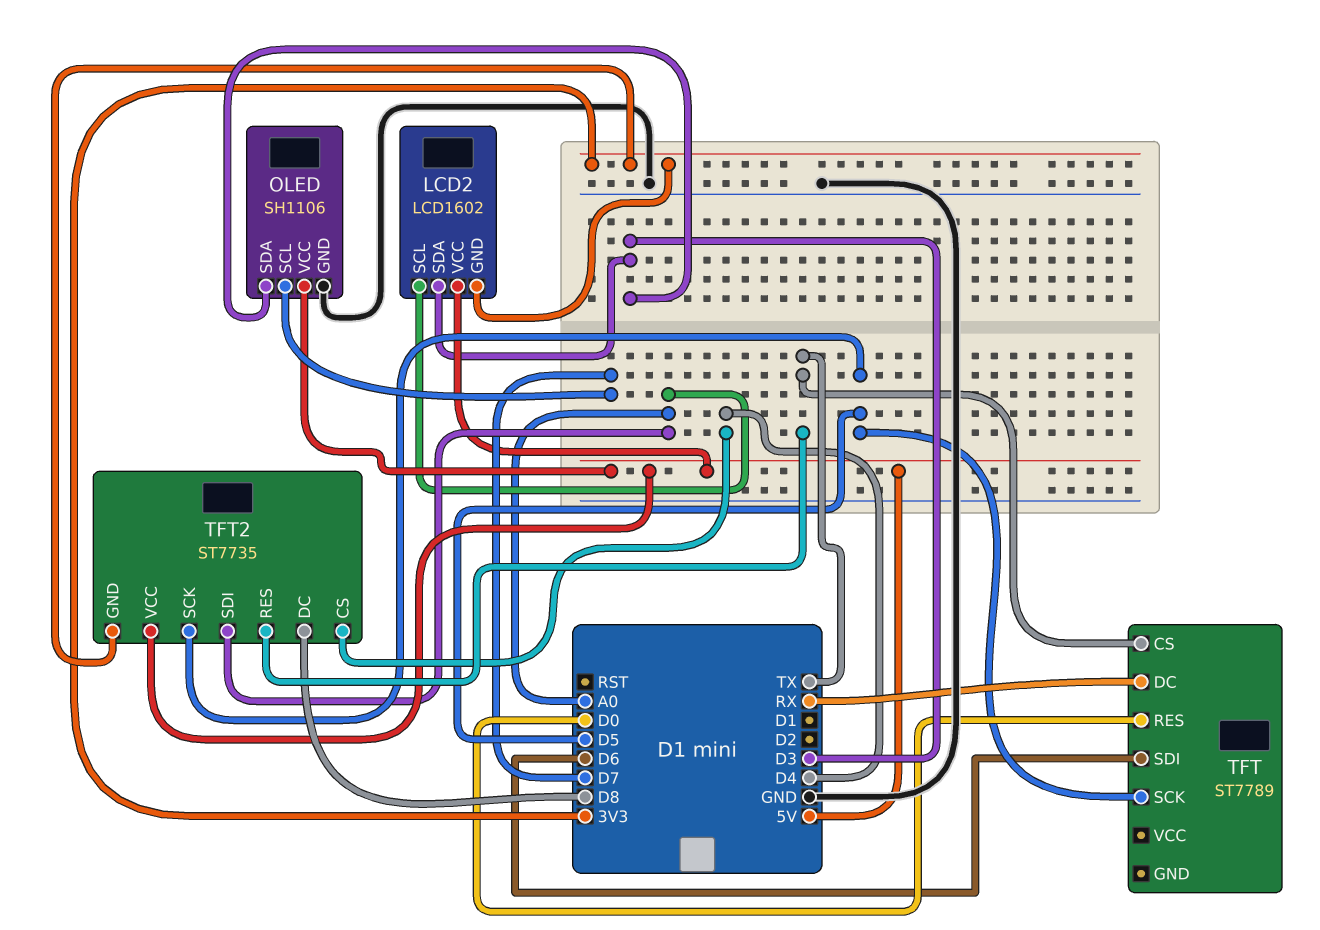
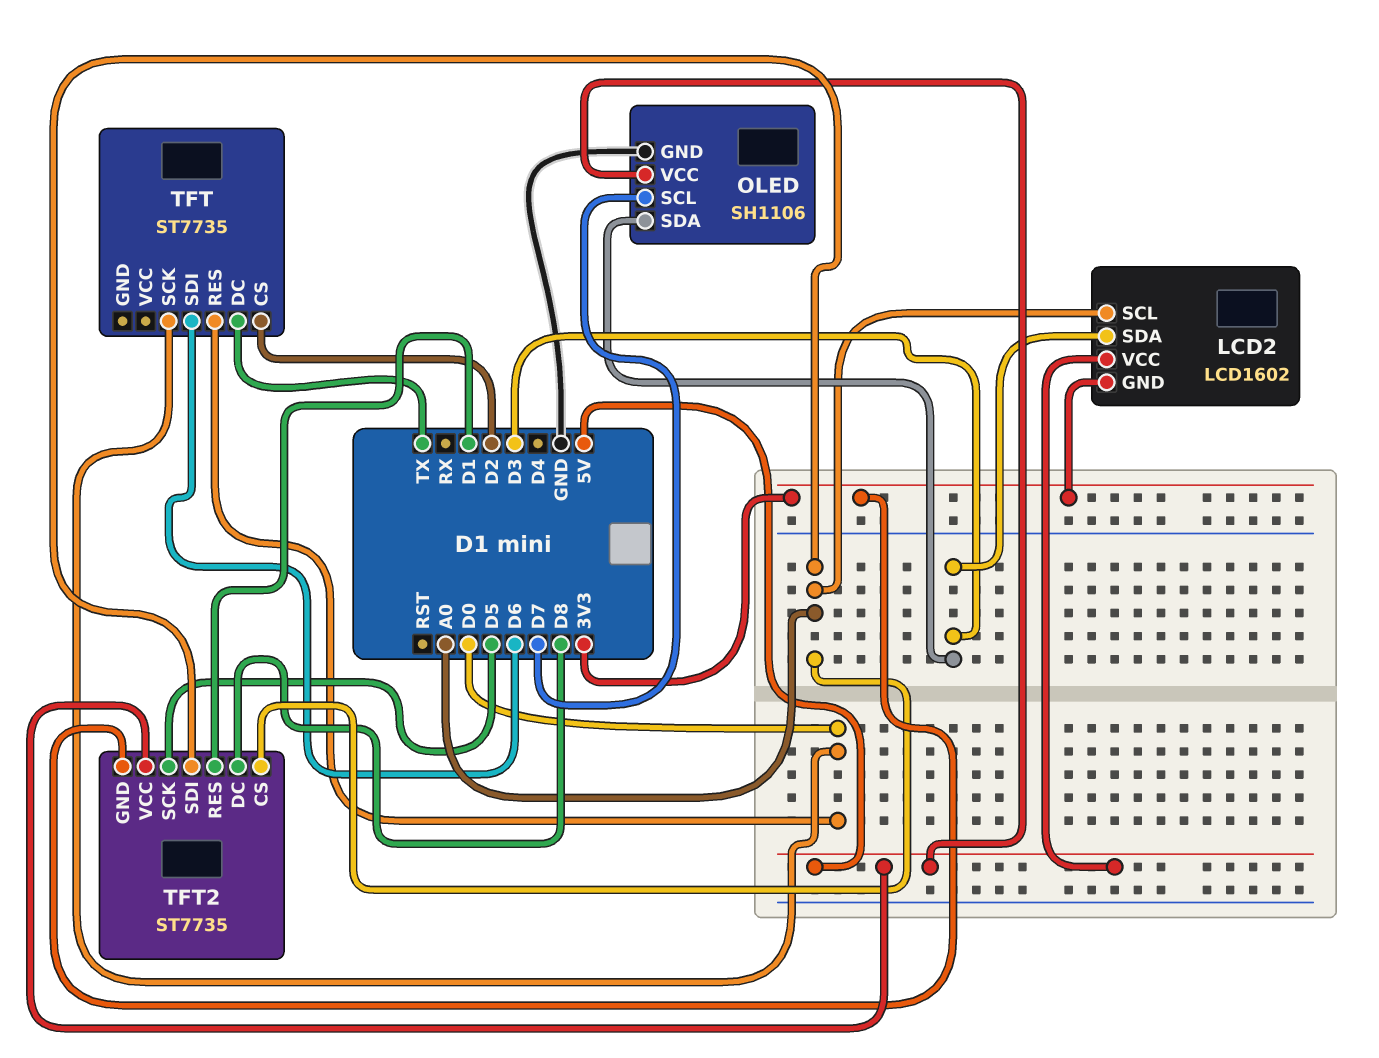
TFT: ST7789 -> ST7735
TFT pin CS: TX -> D2
TFT pin DC: RX -> TX
TFT pin SCK: D5 -> D0
TFT2 pin CS: D4 -> A0
TFT2 pin RES: TX -> D1

